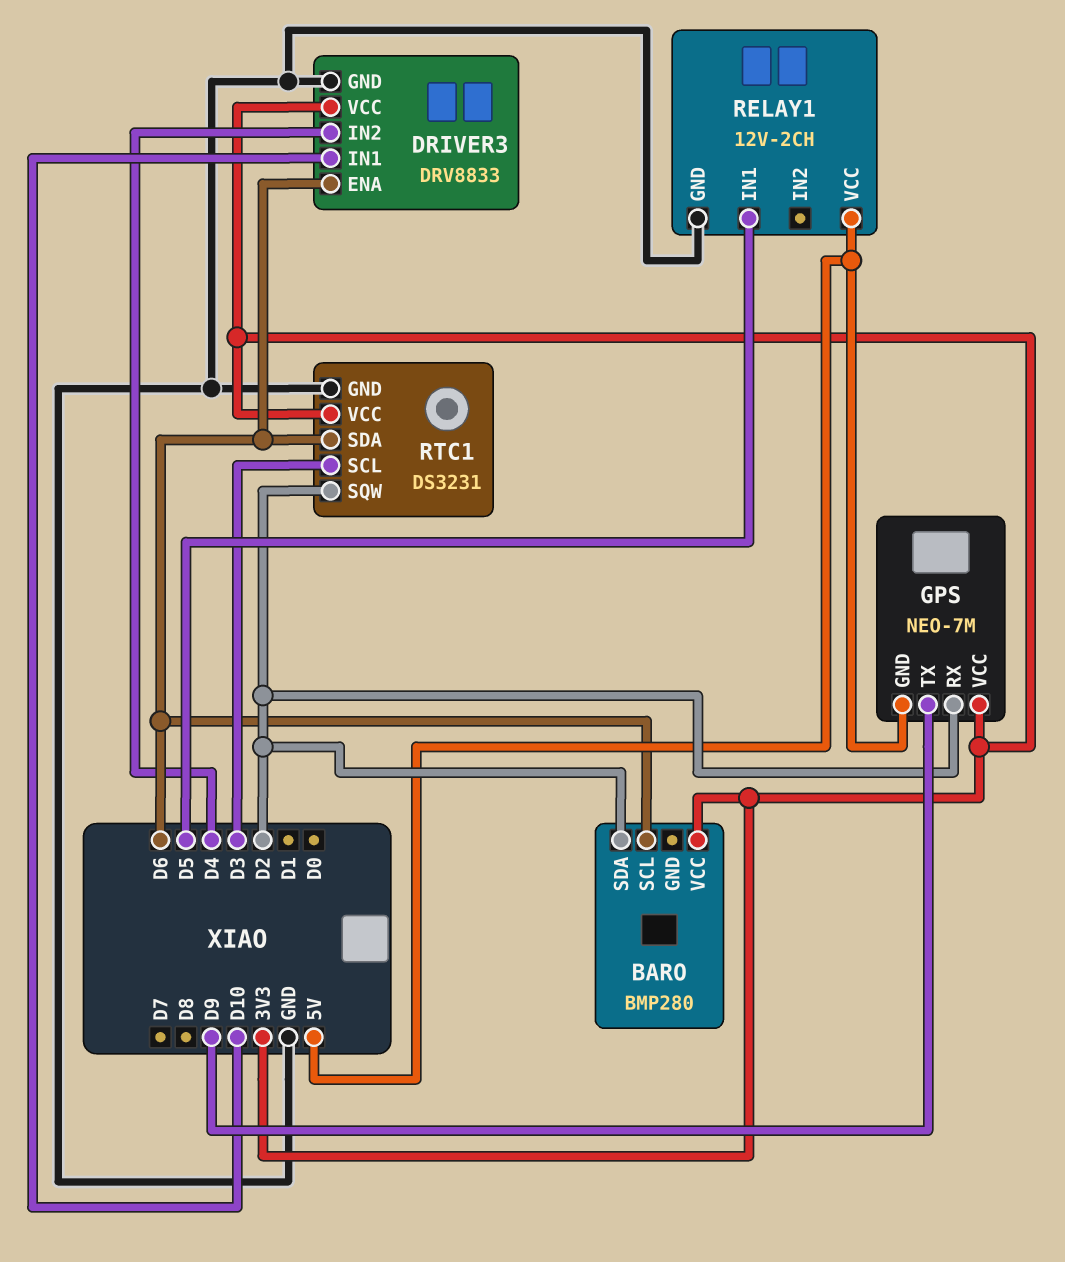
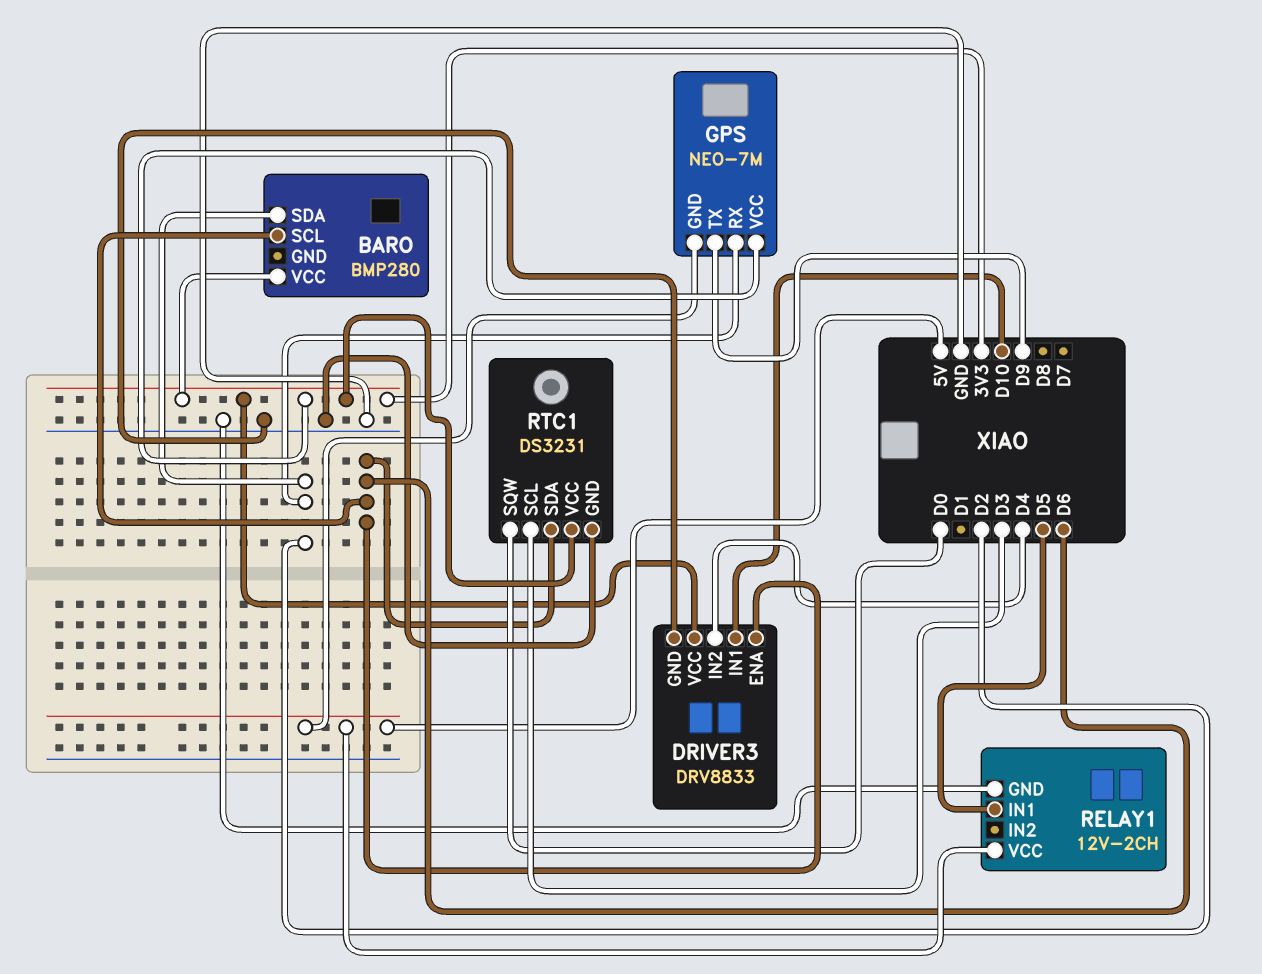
RTC1 pin SQW: D2 -> D0

